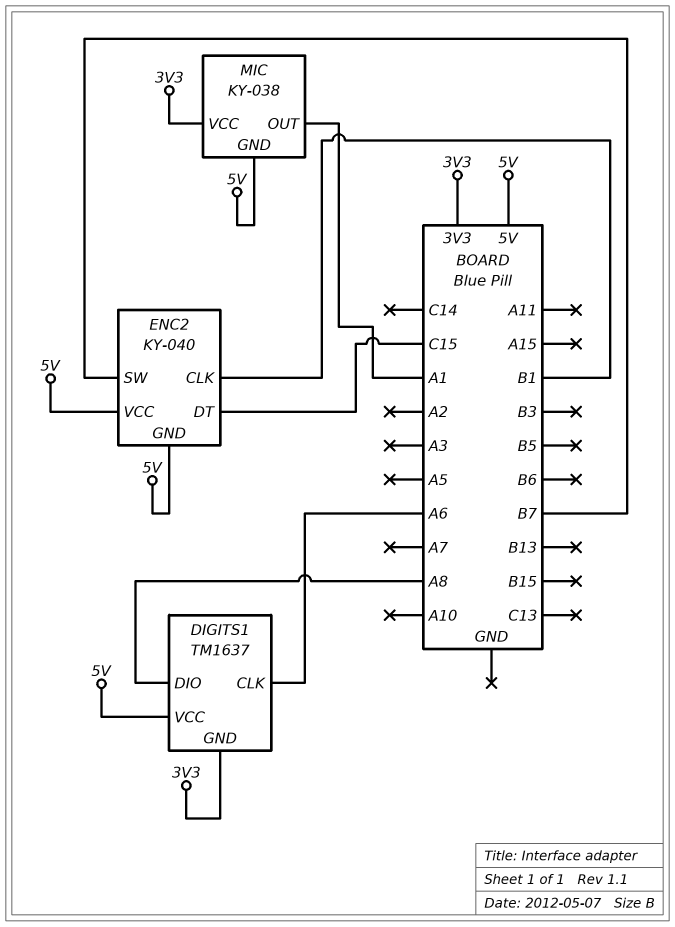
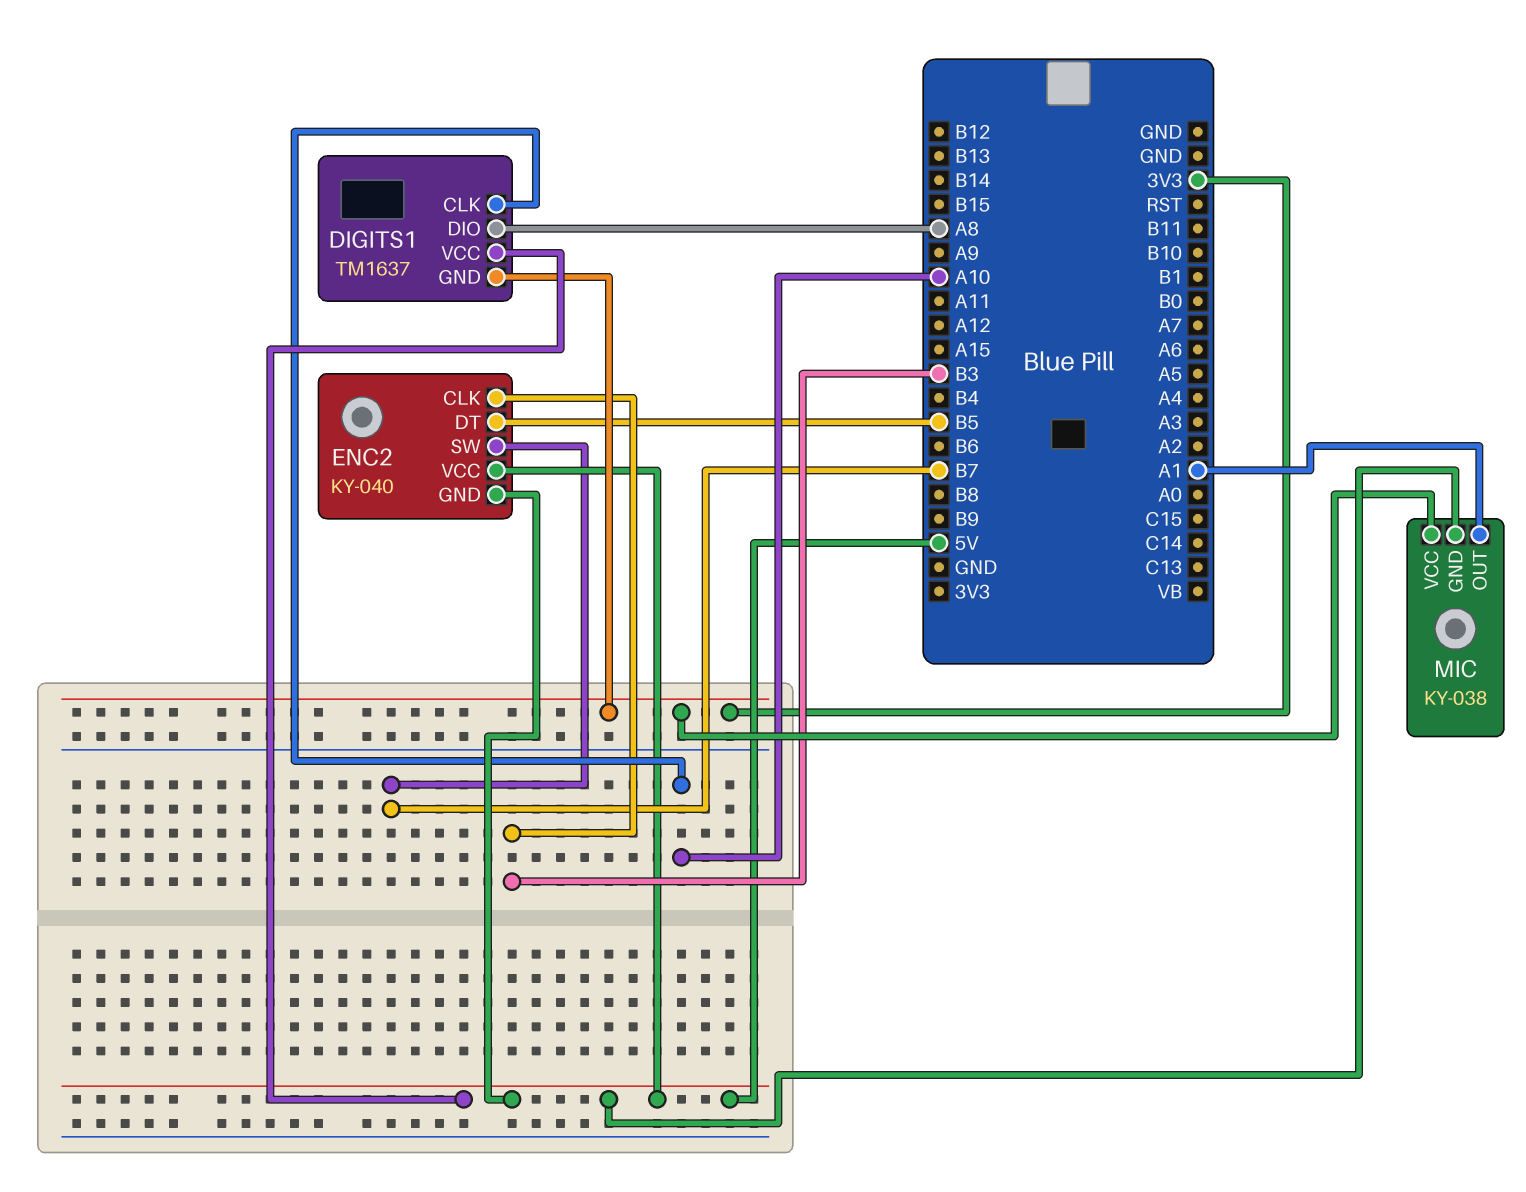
DIGITS1 pin CLK: A6 -> A10
ENC2 pin CLK: B1 -> B3
ENC2 pin DT: C15 -> B5

